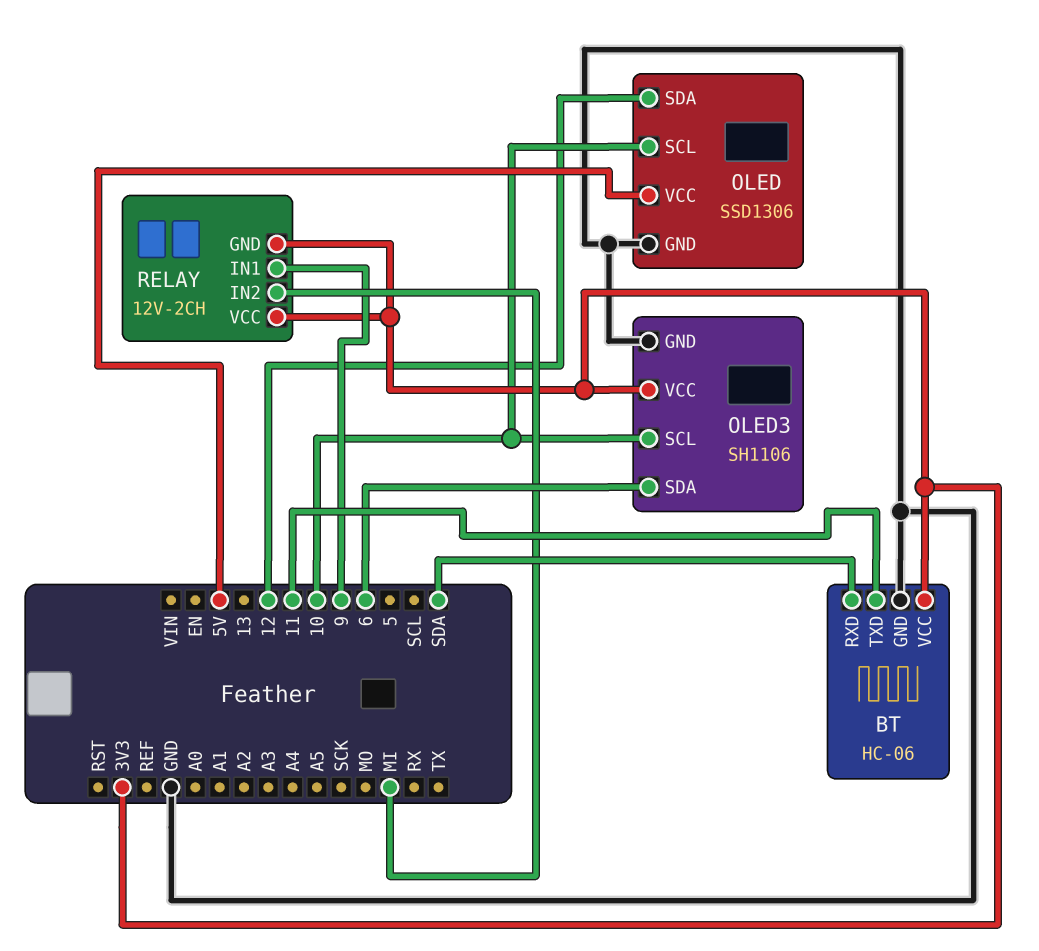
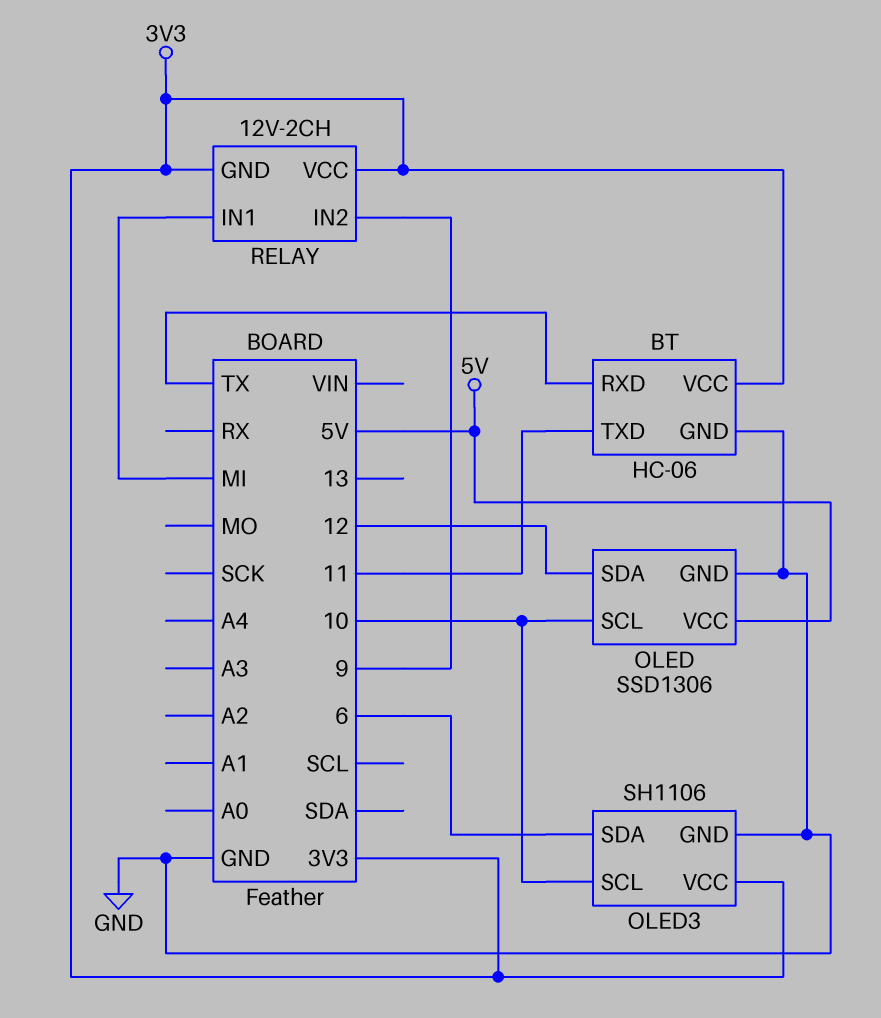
BT pin RXD: SDA -> TX
RELAY pin IN1: 9 -> MI
RELAY pin IN2: MI -> 9

